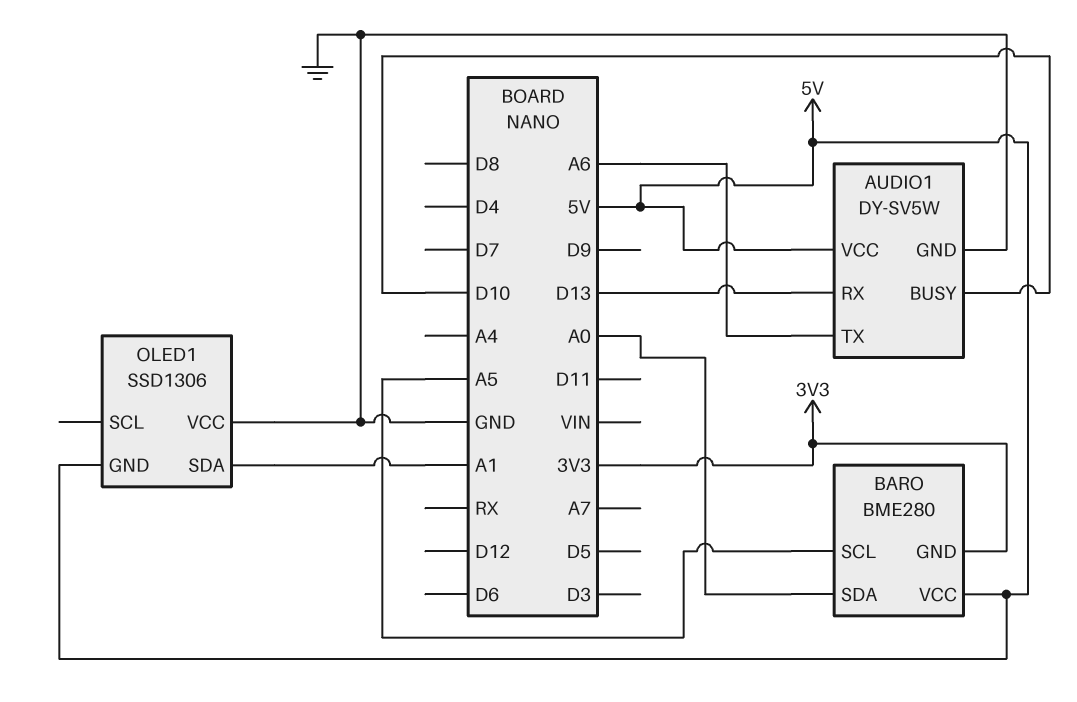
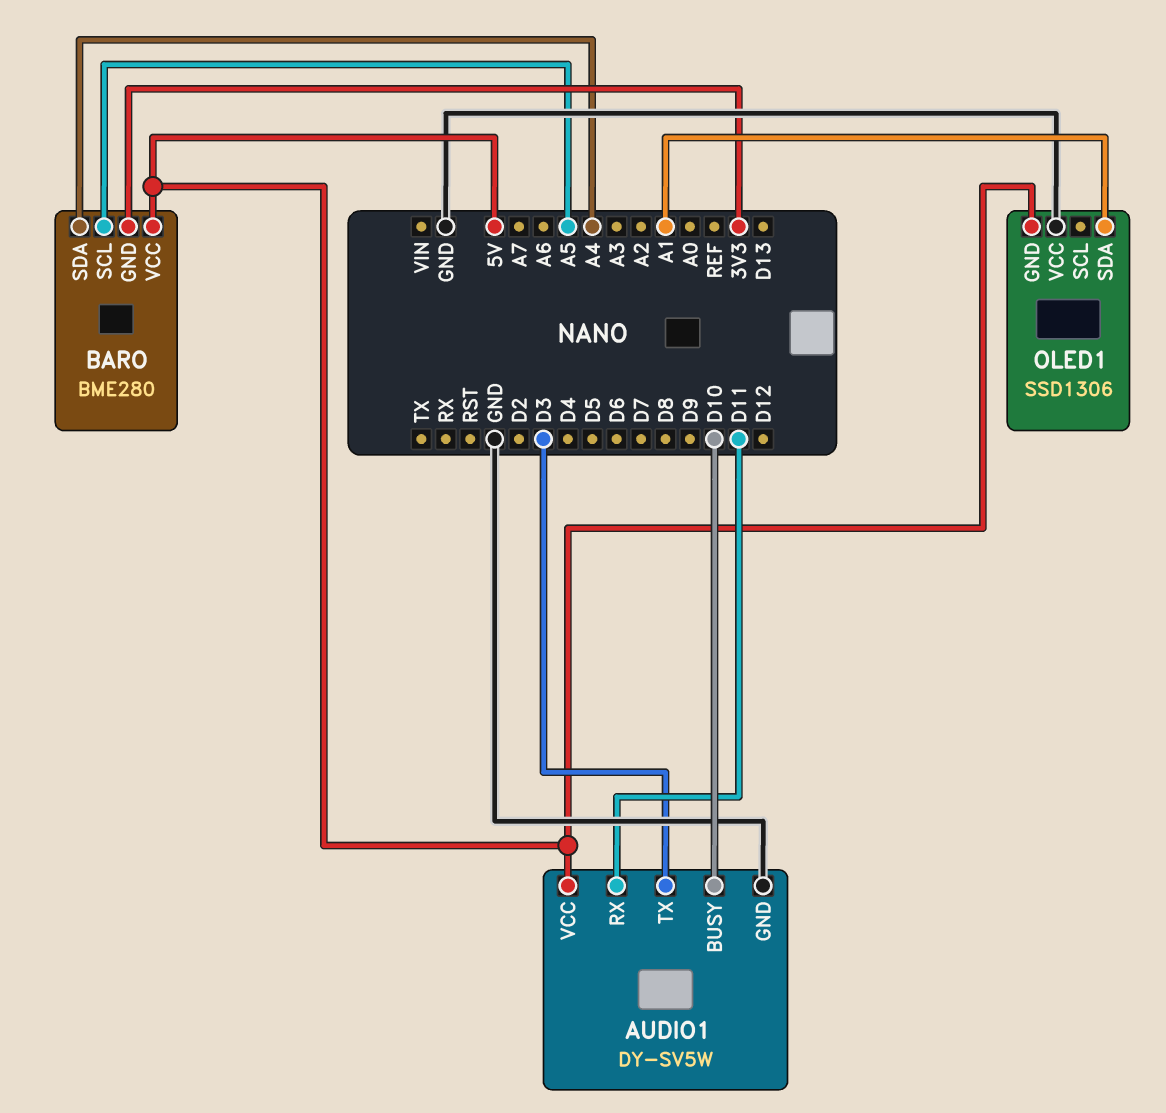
AUDIO1 pin RX: D13 -> D11
AUDIO1 pin TX: A6 -> D3
BARO pin SDA: A0 -> A4

